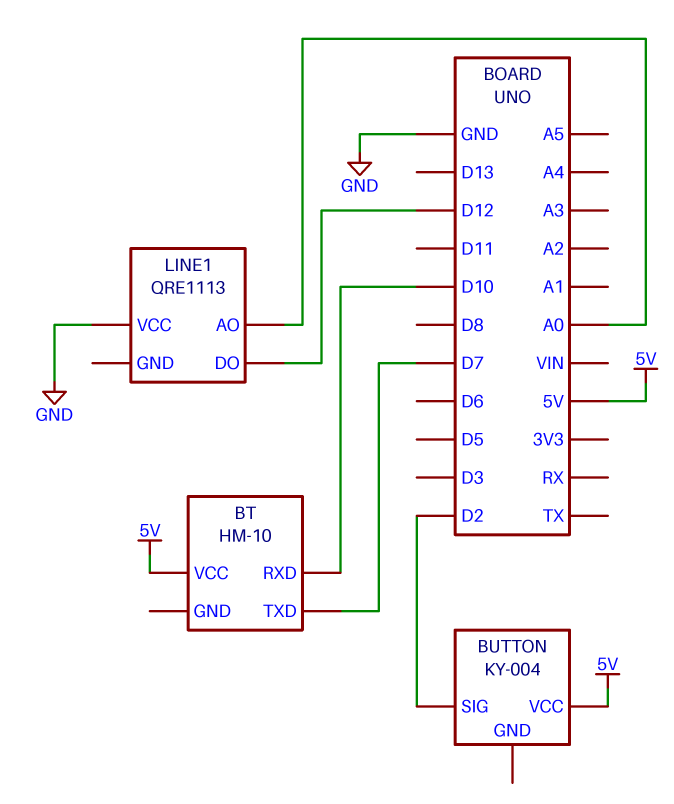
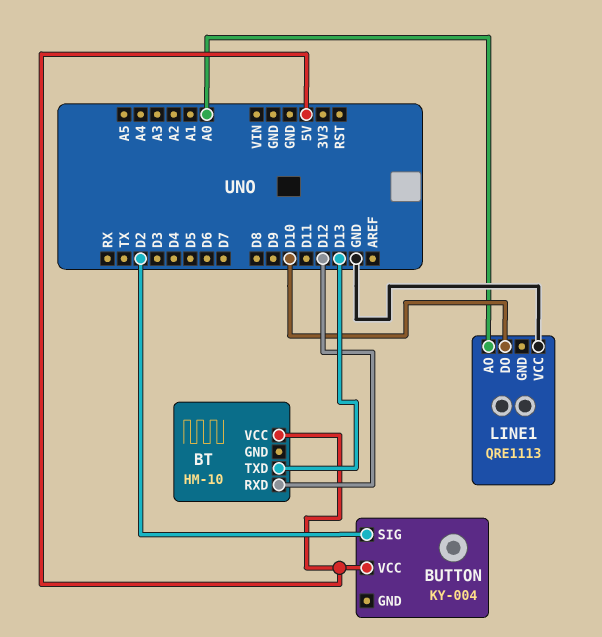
BT pin RXD: D10 -> D12
BT pin TXD: D7 -> D13
LINE1 pin DO: D12 -> D10

